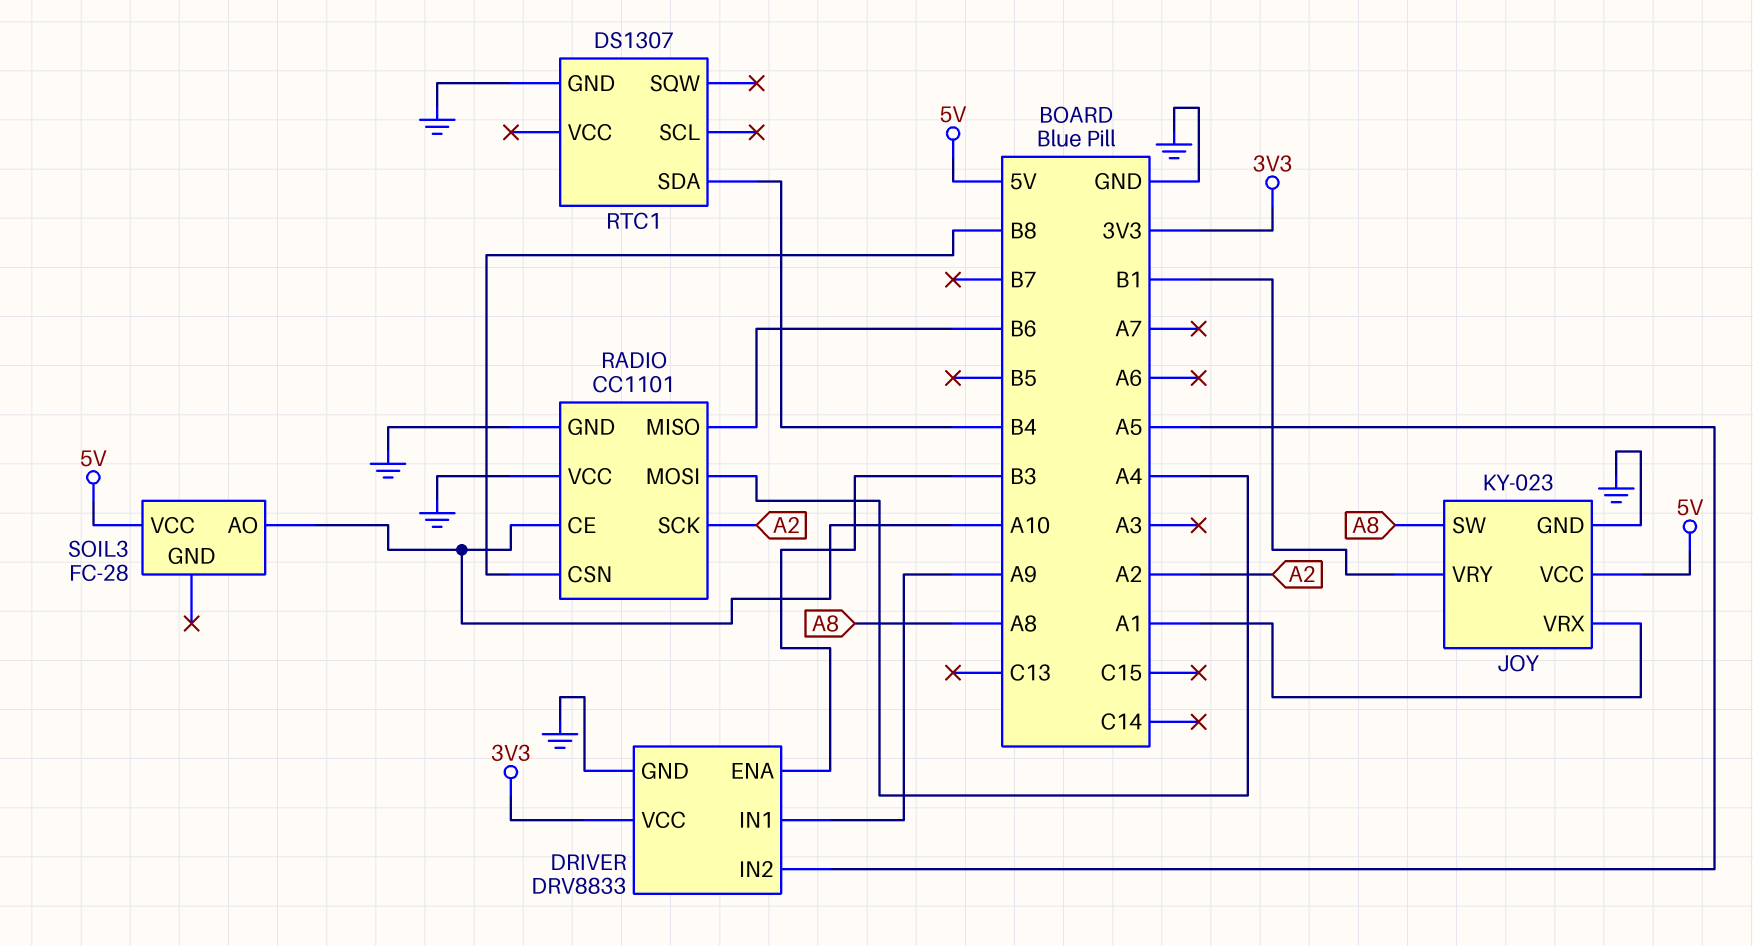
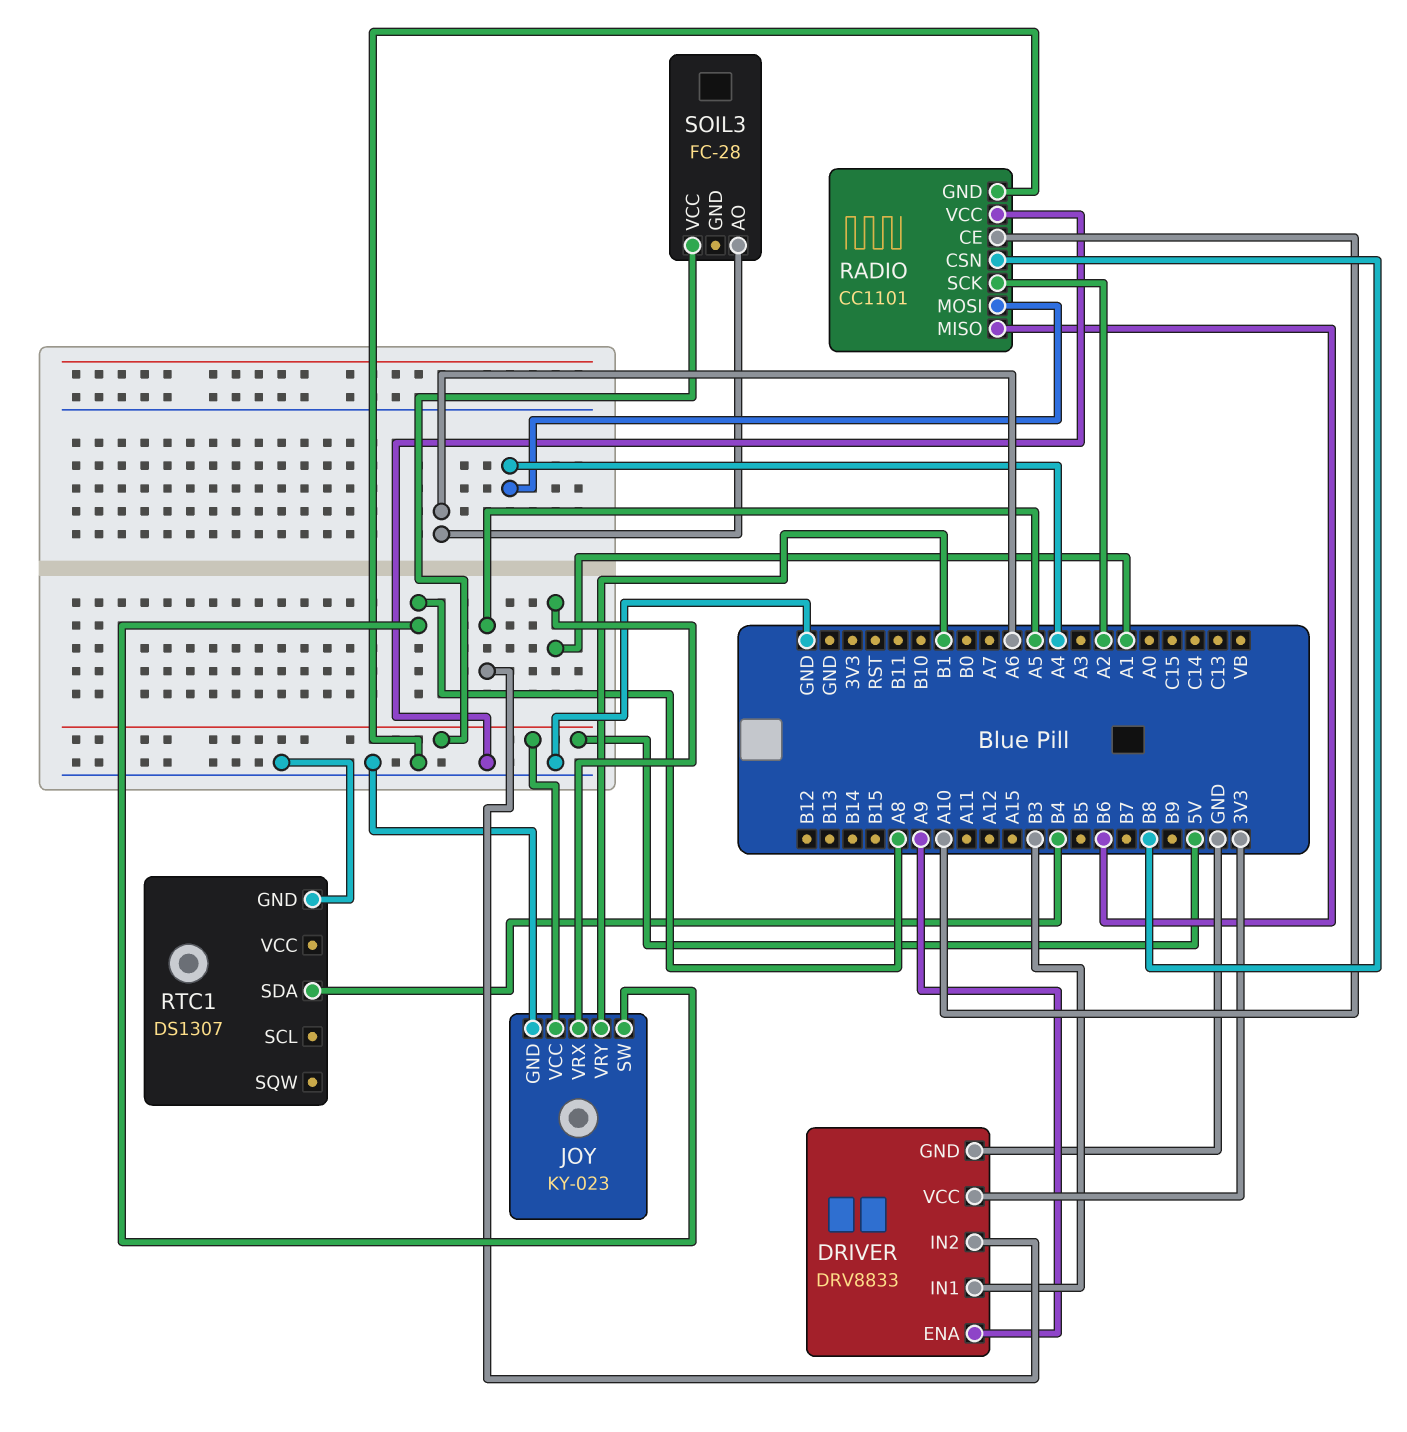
DRIVER pin ENA: B3 -> A9
DRIVER pin IN1: A9 -> B3
SOIL3 pin AO: A10 -> A6

